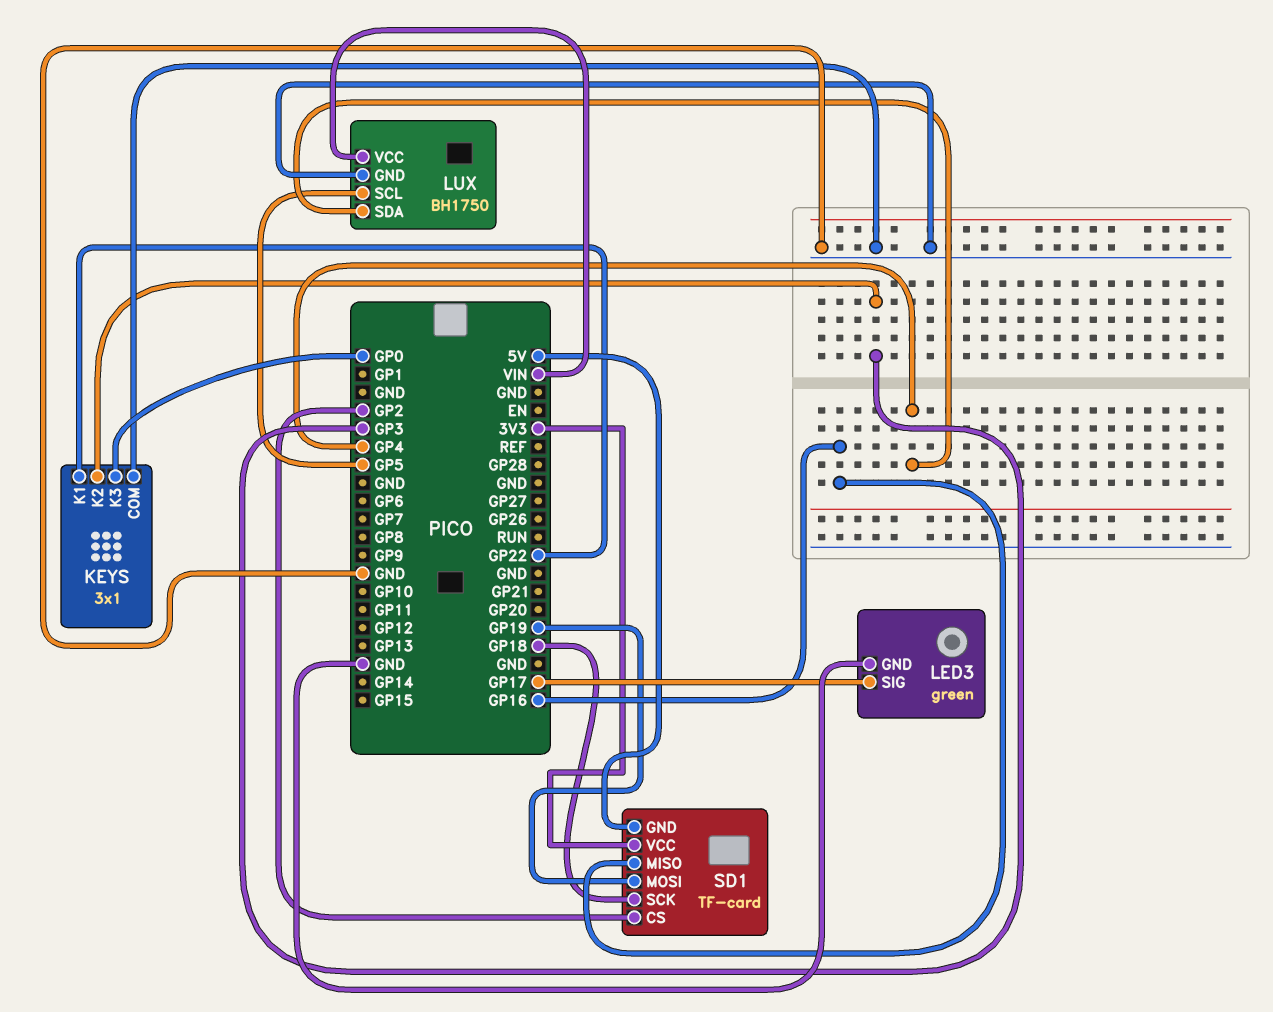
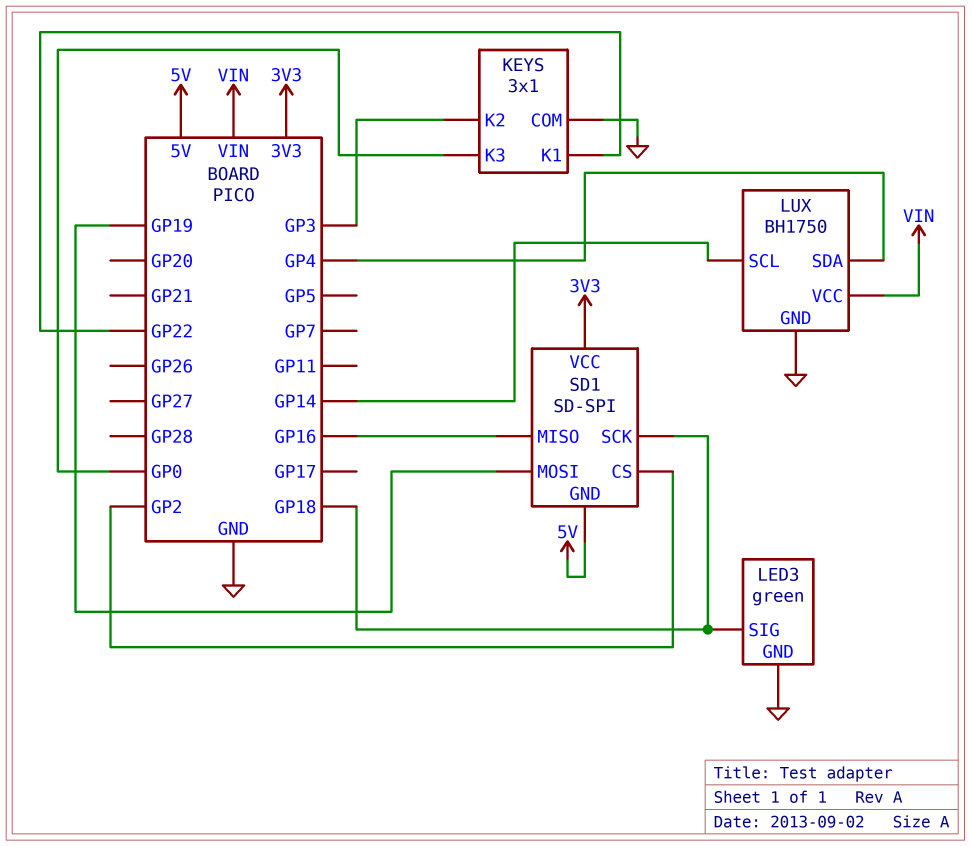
LED3 pin SIG: GP17 -> GP18
LUX pin SCL: GP5 -> GP14
SD1: TF-card -> SD-SPI

